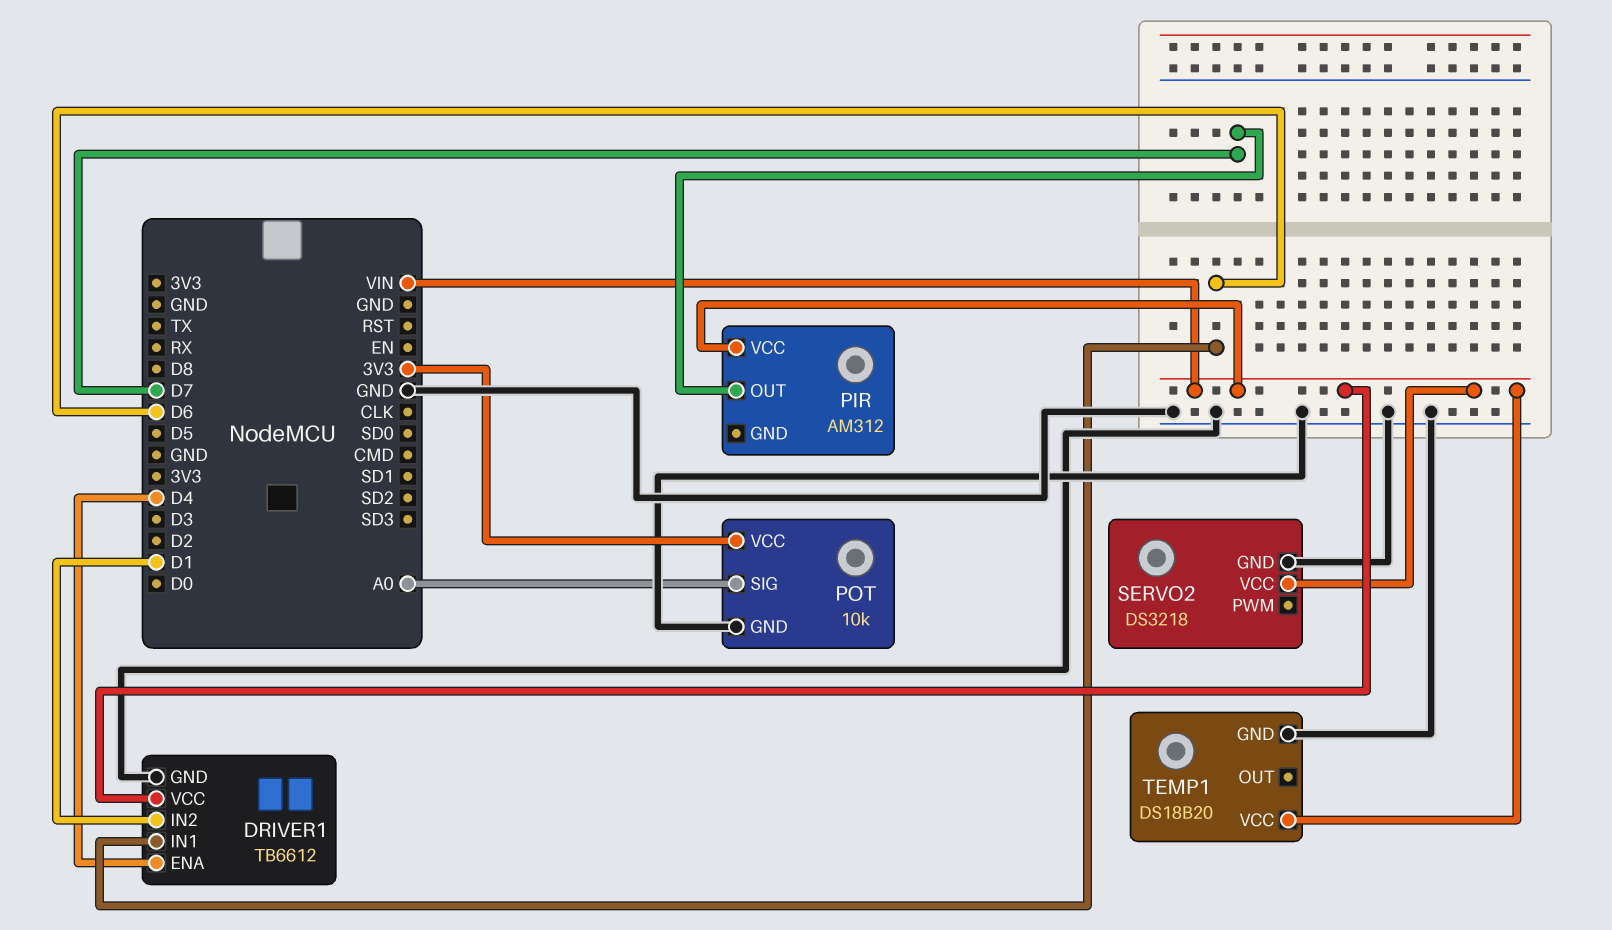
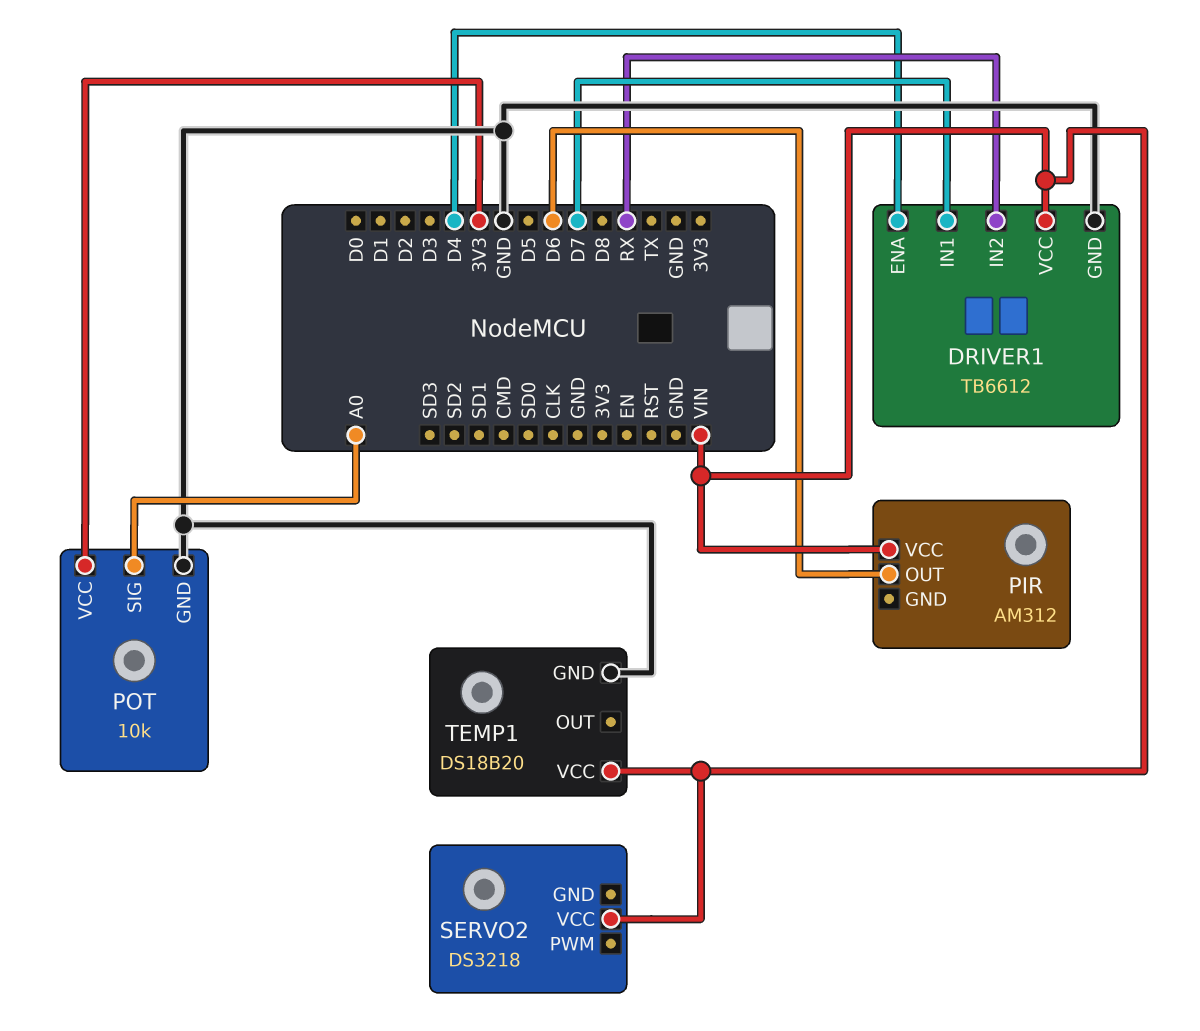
DRIVER1 pin IN1: D6 -> D7
DRIVER1 pin IN2: D1 -> RX
PIR pin OUT: D7 -> D6
SERVO2 pin GND: GND -> none

